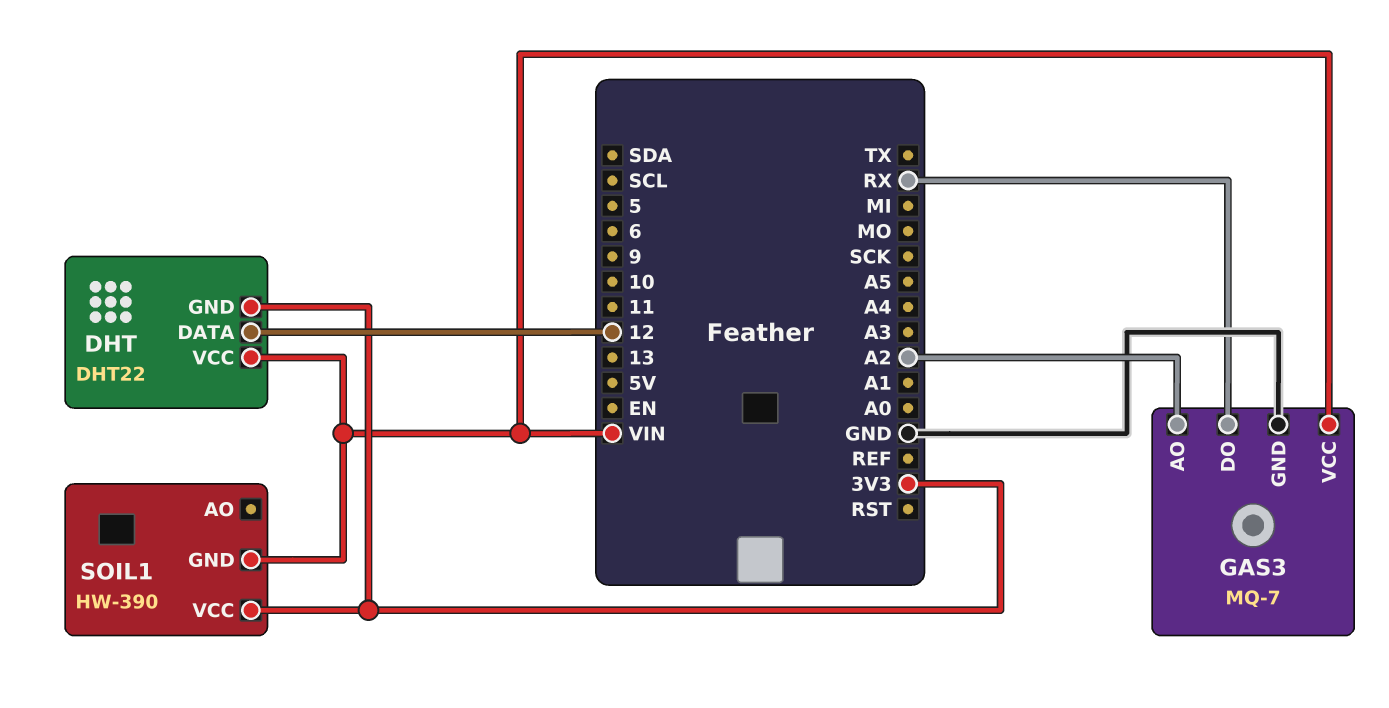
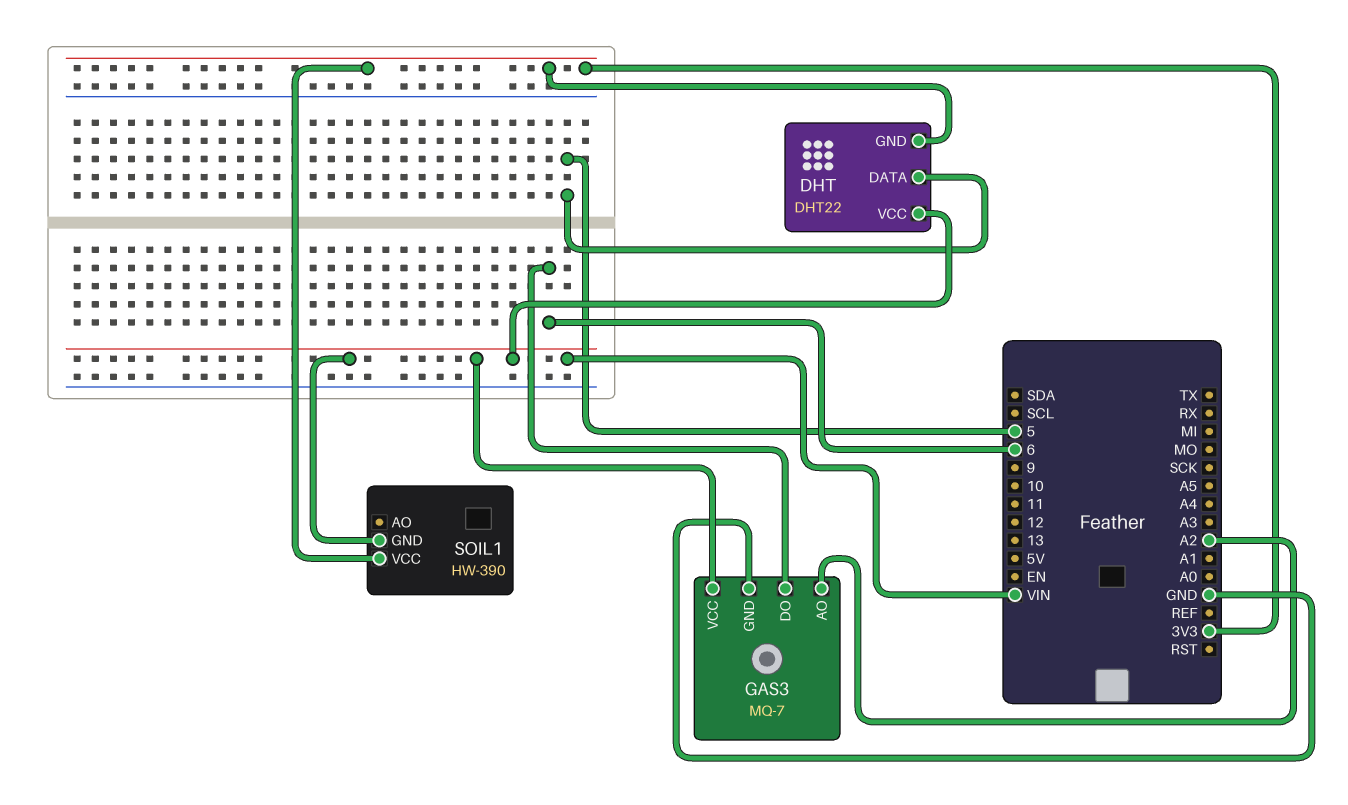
DHT pin DATA: 12 -> 5
GAS3 pin DO: RX -> 6

